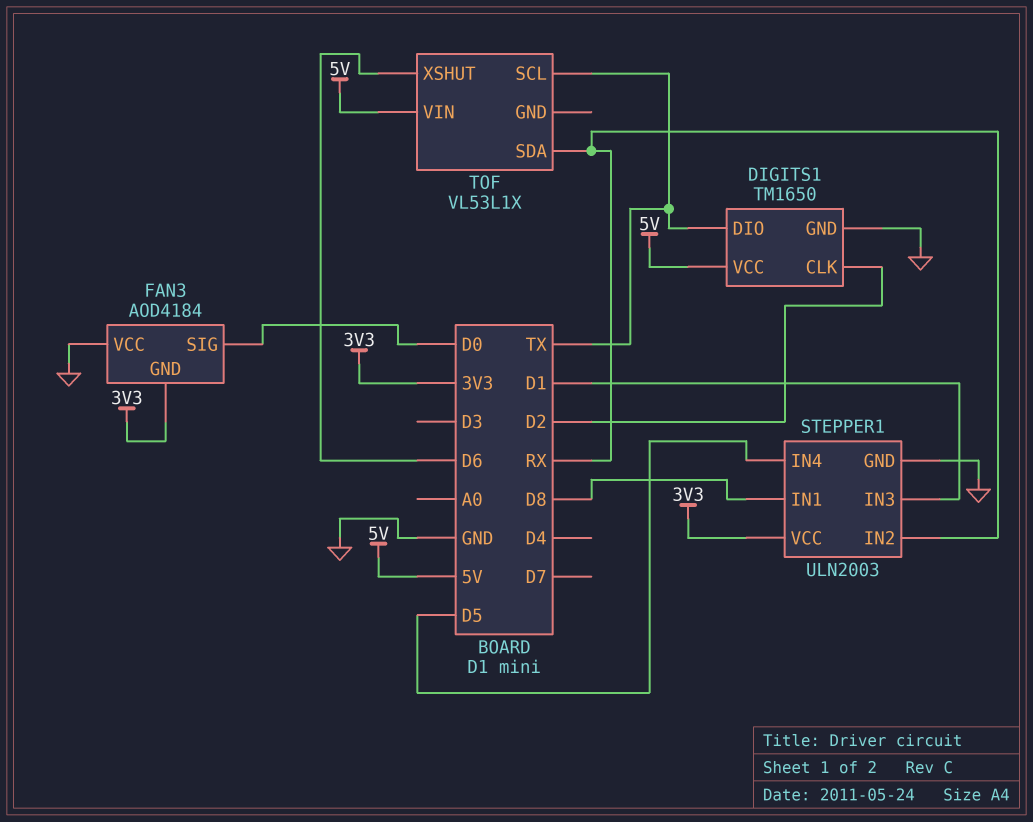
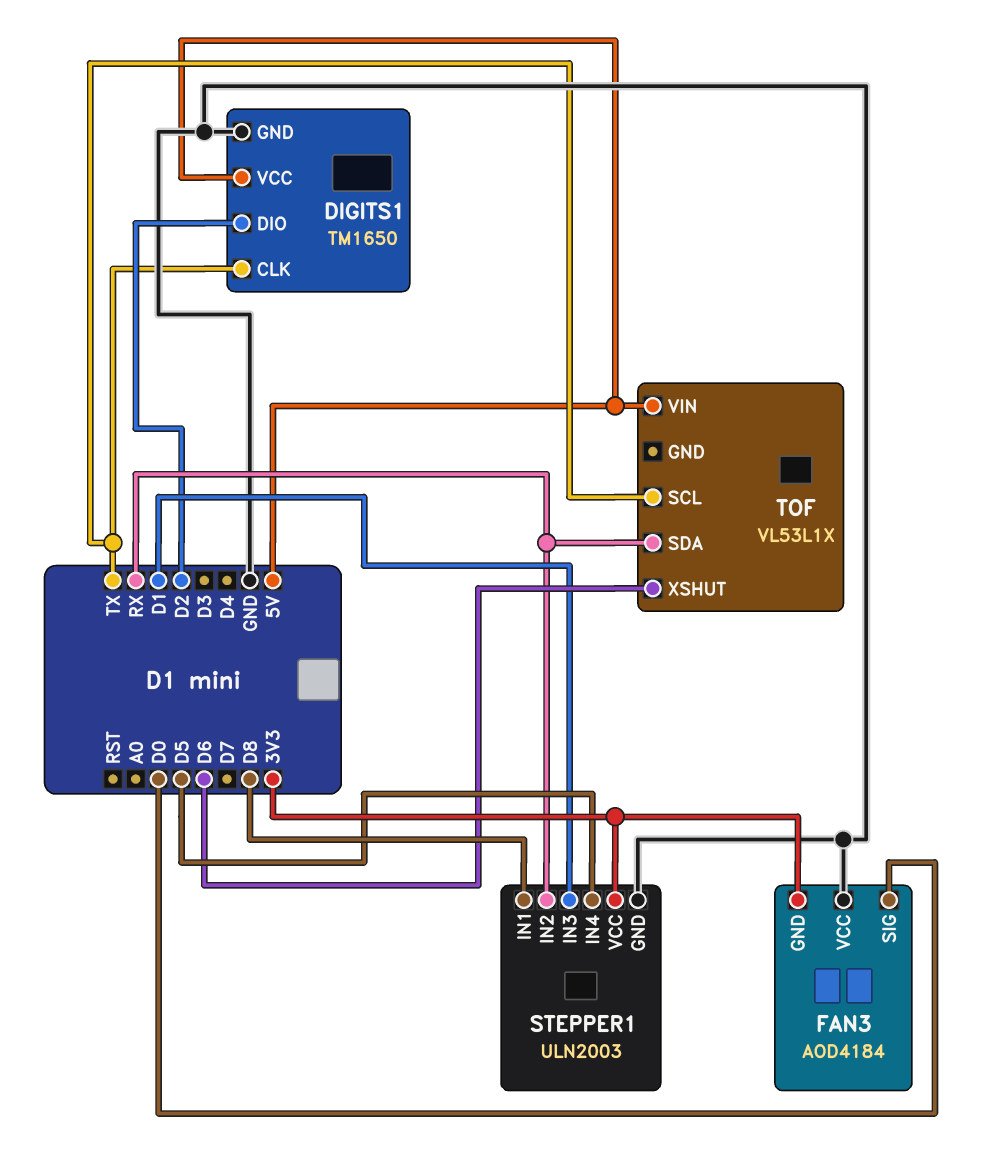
DIGITS1 pin CLK: D2 -> TX
DIGITS1 pin DIO: TX -> D2

